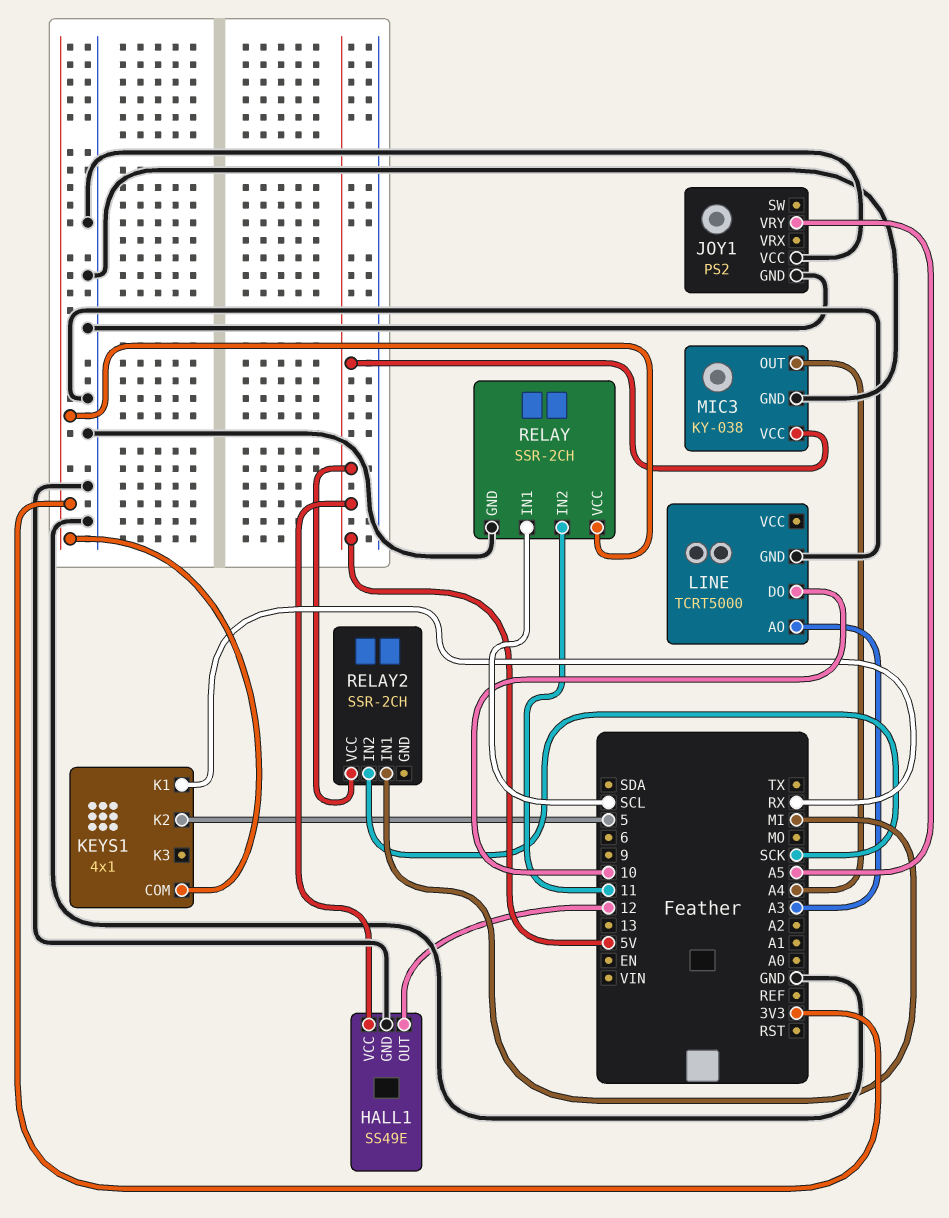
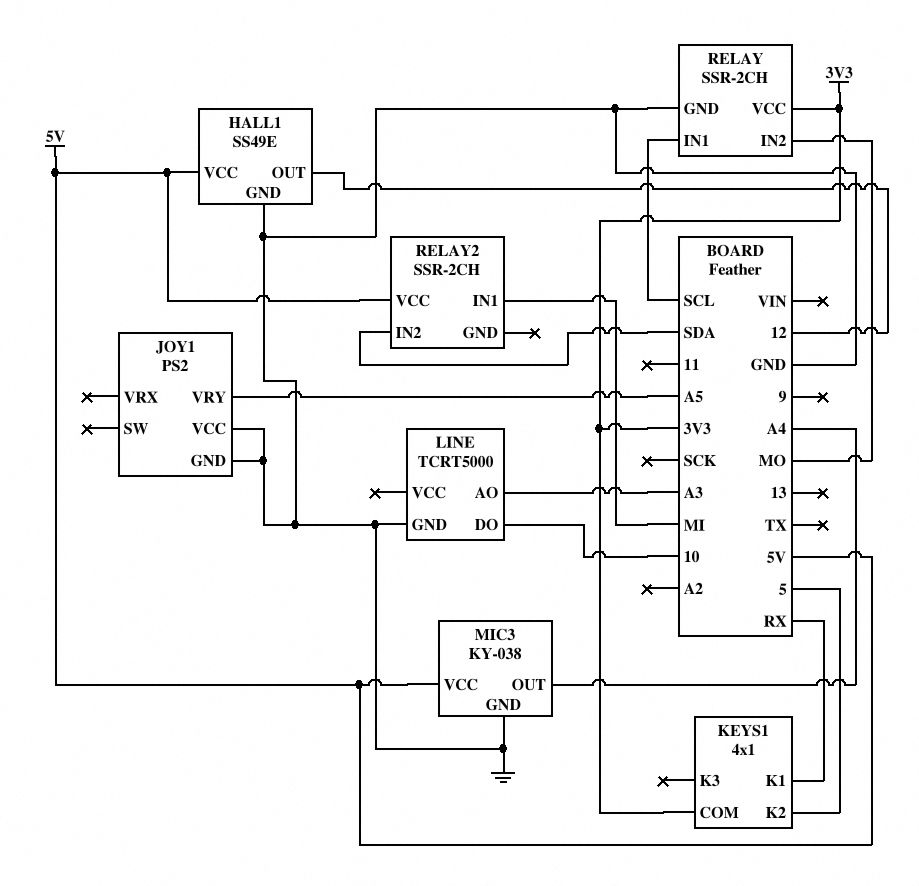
RELAY pin IN2: 11 -> MO
RELAY2 pin IN2: SCK -> SDA

